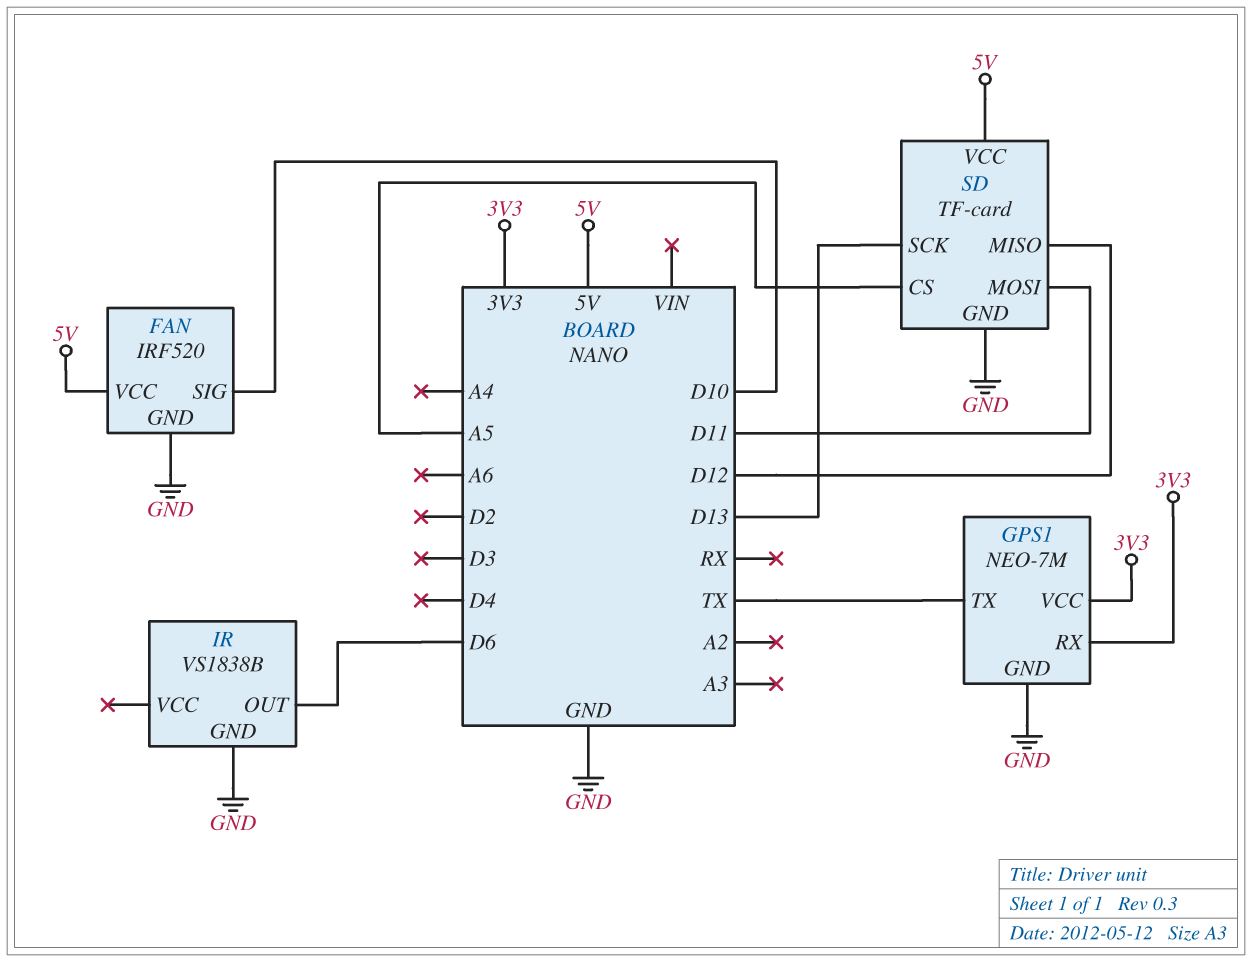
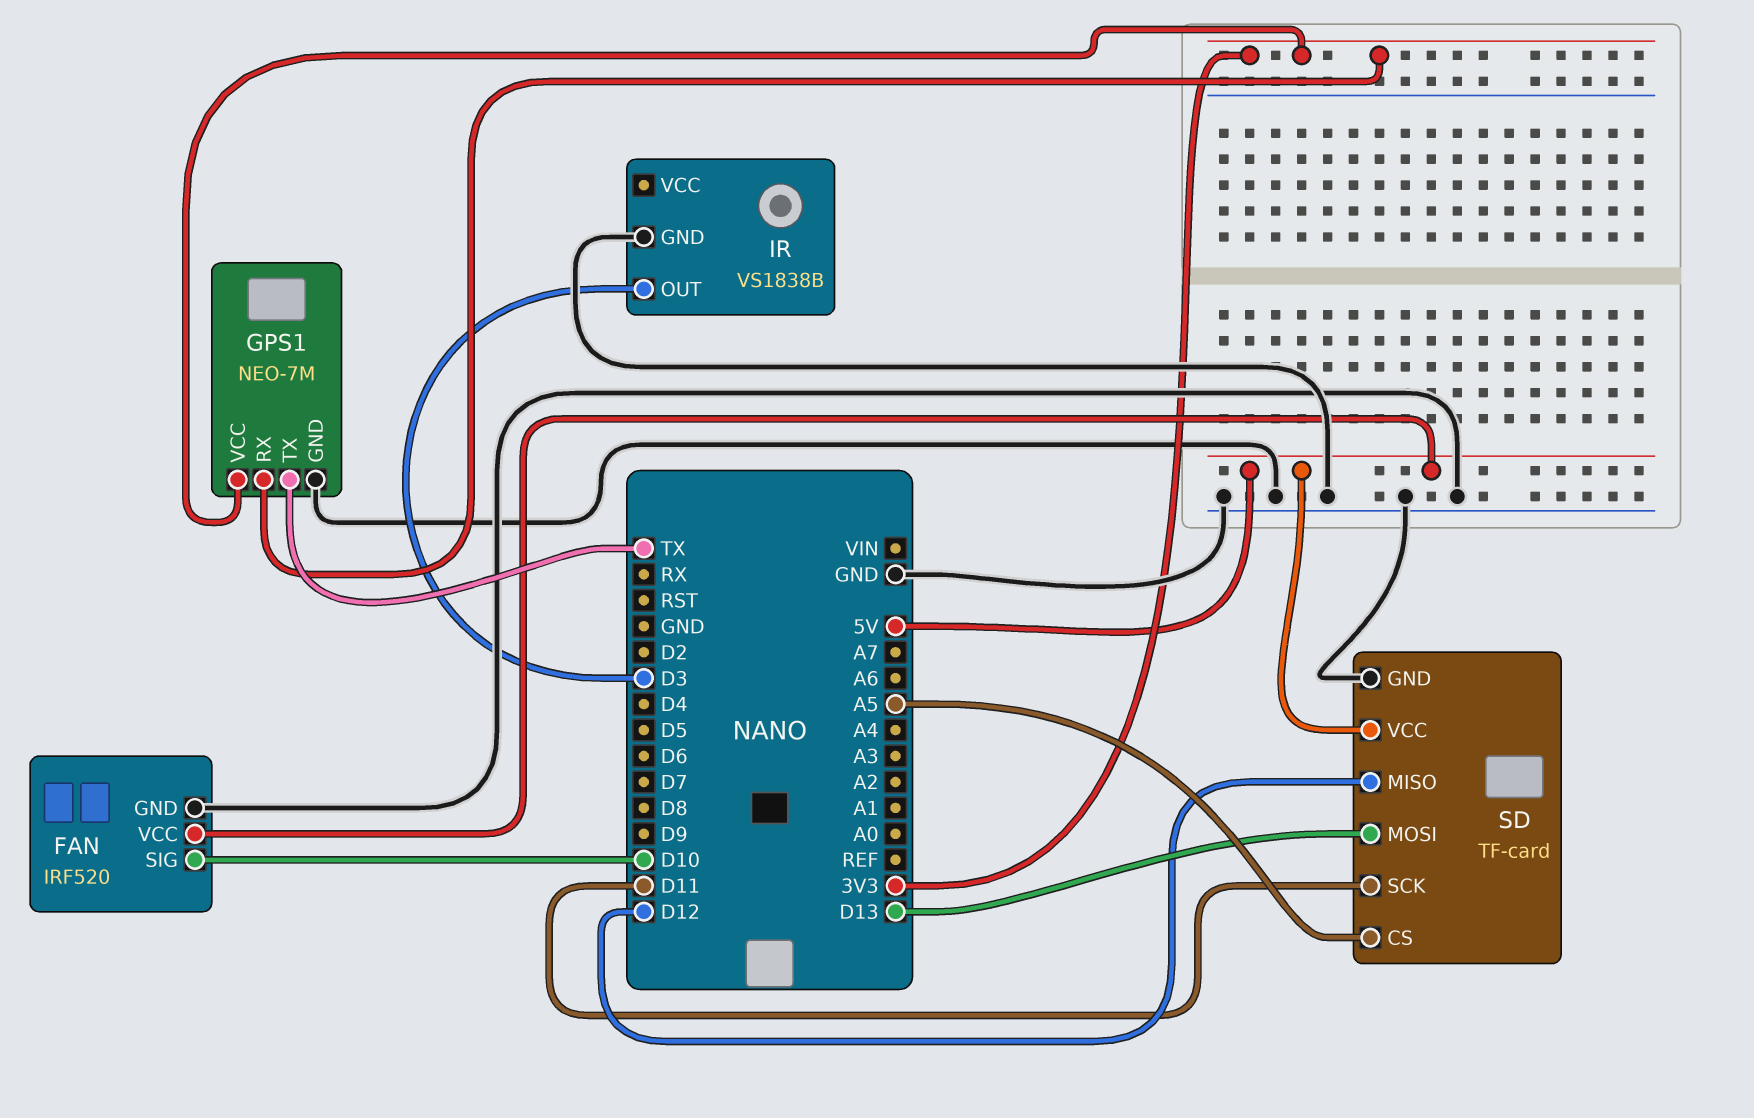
IR pin OUT: D6 -> D3
SD pin MOSI: D11 -> D13
SD pin SCK: D13 -> D11

